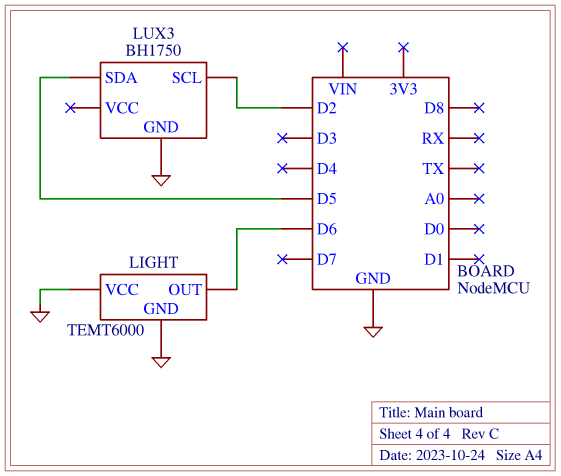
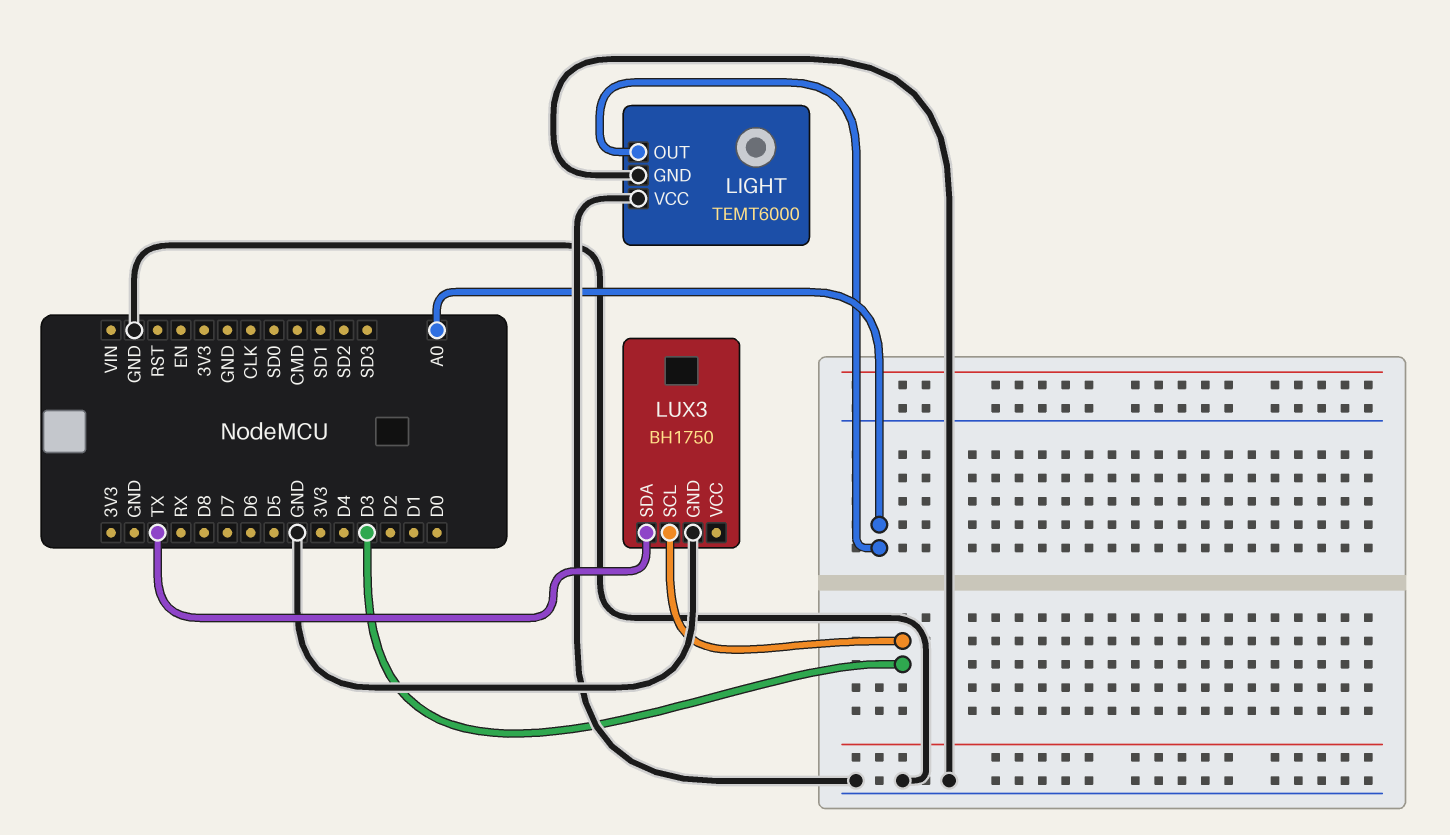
LIGHT pin OUT: D6 -> A0
LUX3 pin SCL: D2 -> D3
LUX3 pin SDA: D5 -> TX

